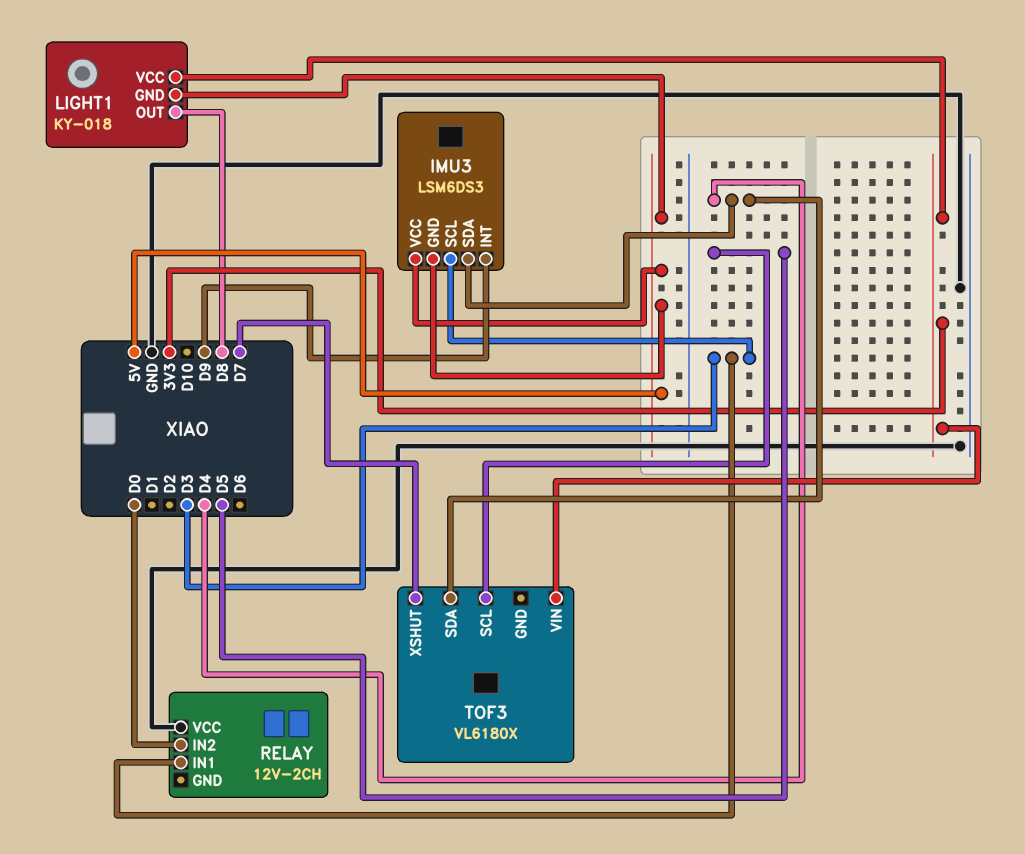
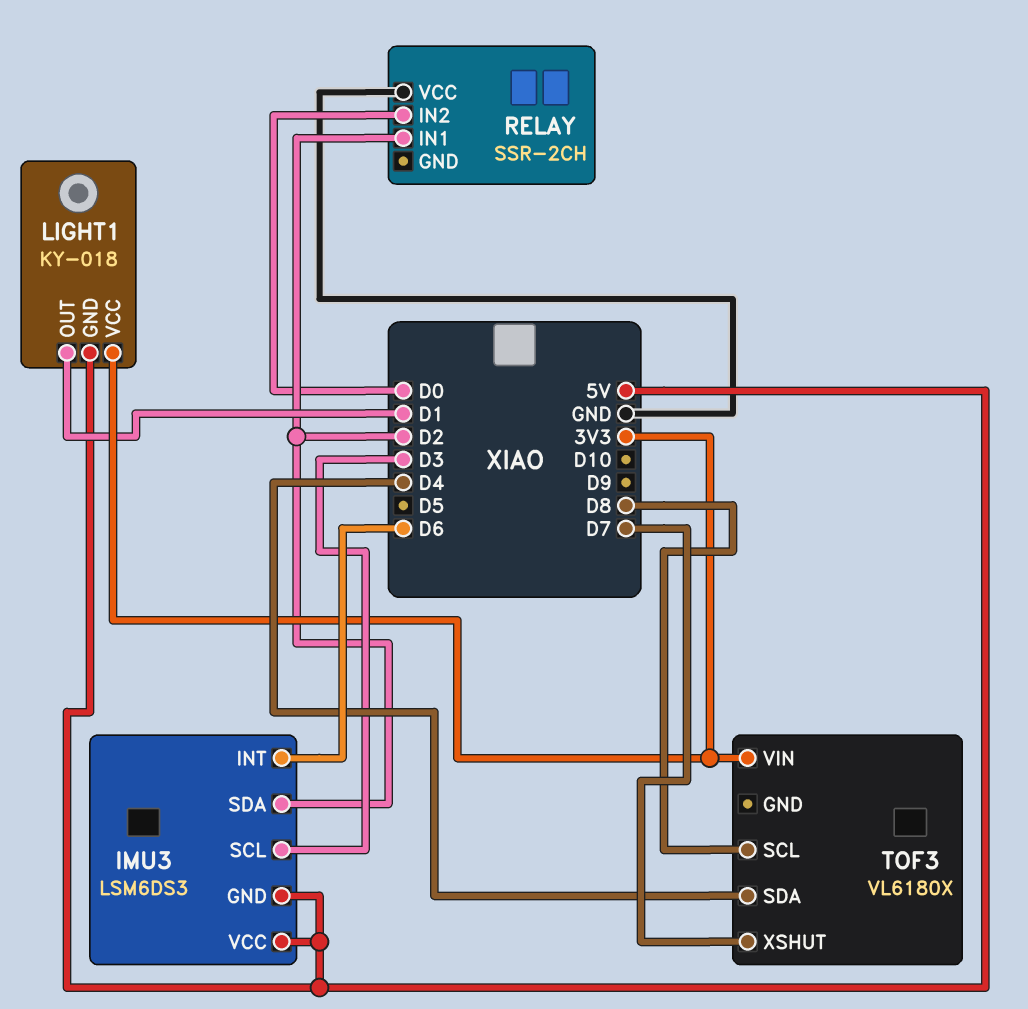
IMU3 pin INT: D9 -> D6
IMU3 pin SDA: D4 -> D2
LIGHT1 pin OUT: D8 -> D1
RELAY: 12V-2CH -> SSR-2CH
RELAY pin IN1: D3 -> D2
TOF3 pin SCL: D5 -> D8

